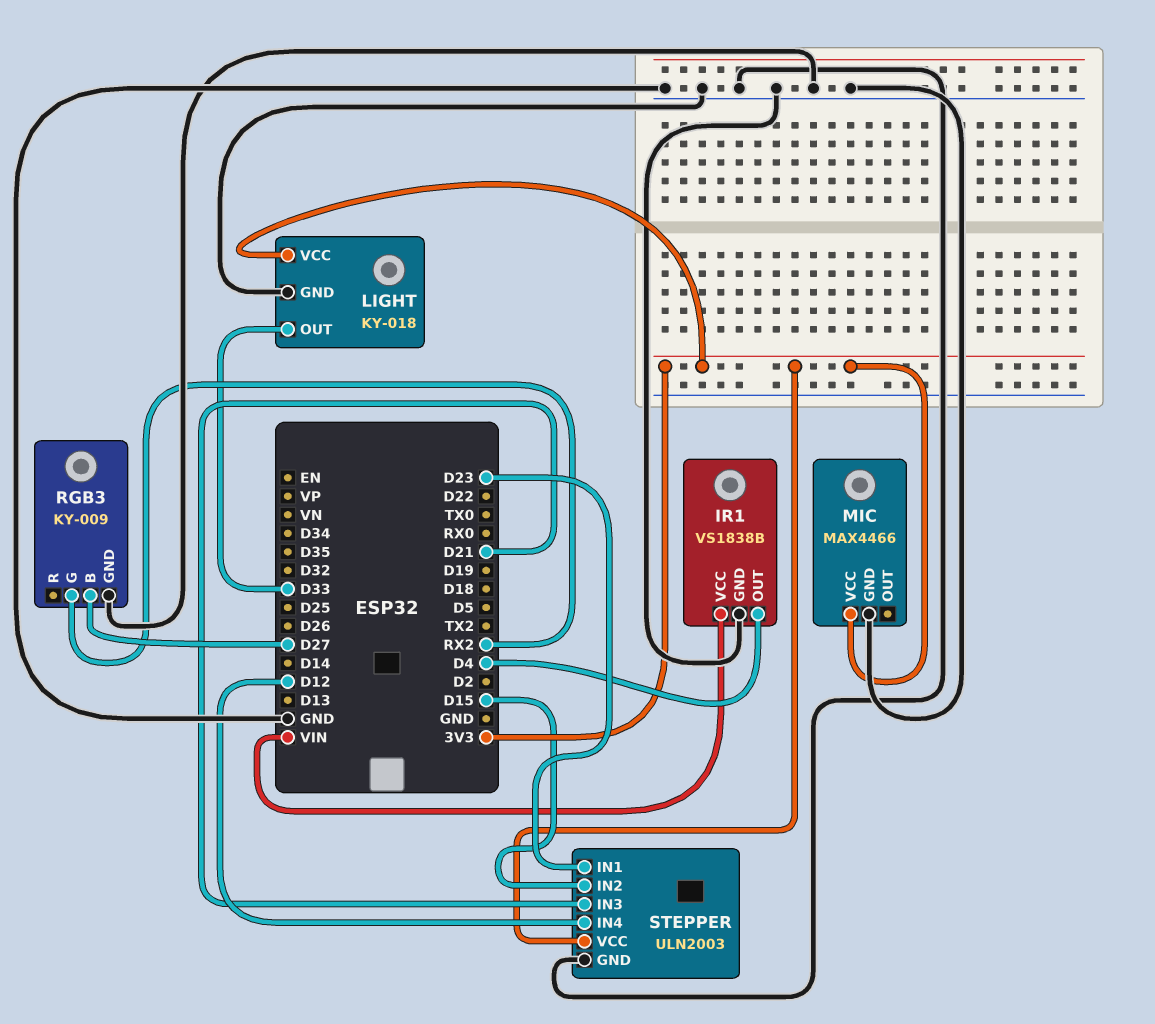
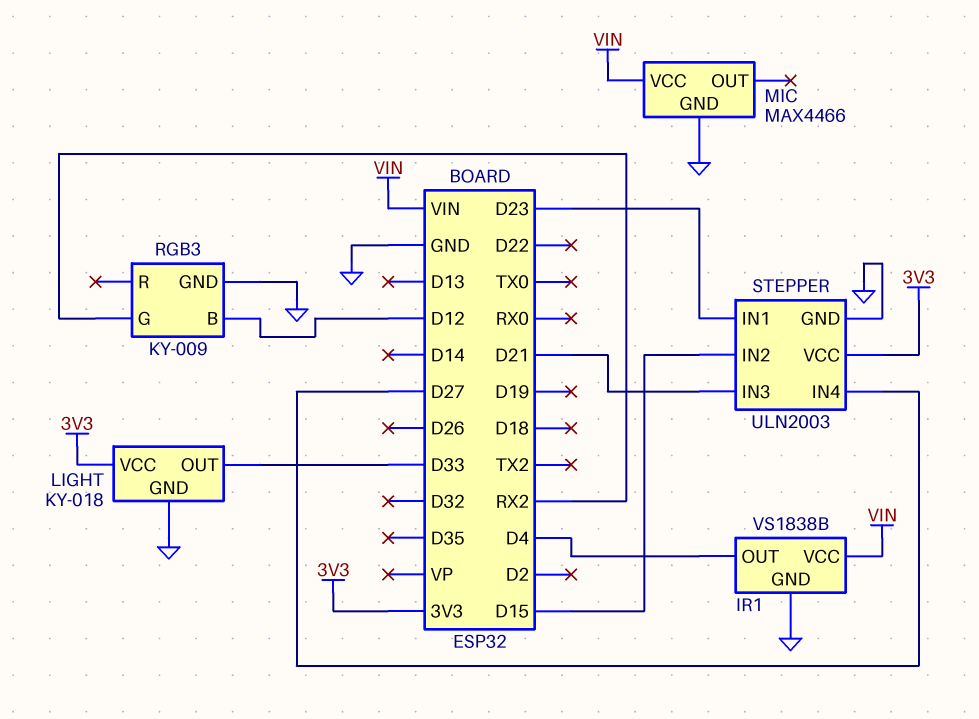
MIC pin VCC: 3V3 -> VIN
RGB3 pin B: D27 -> D12
STEPPER pin IN4: D12 -> D27

